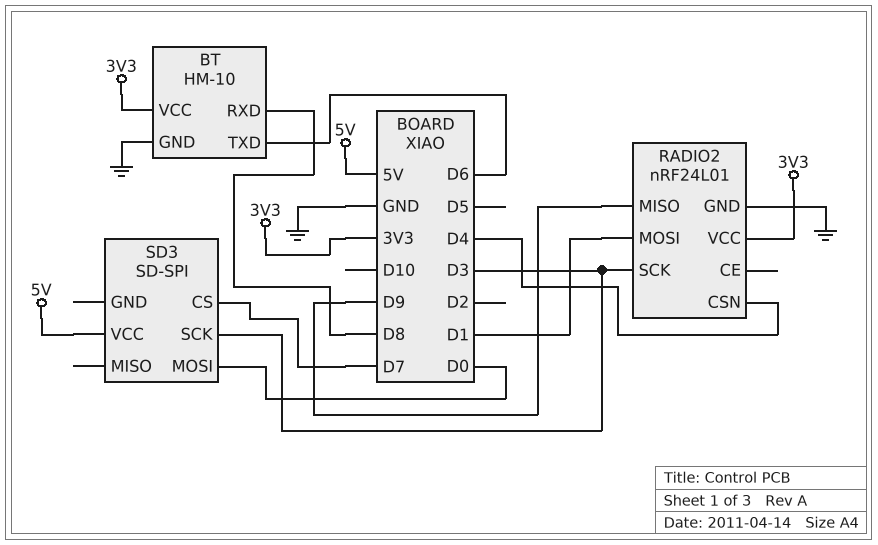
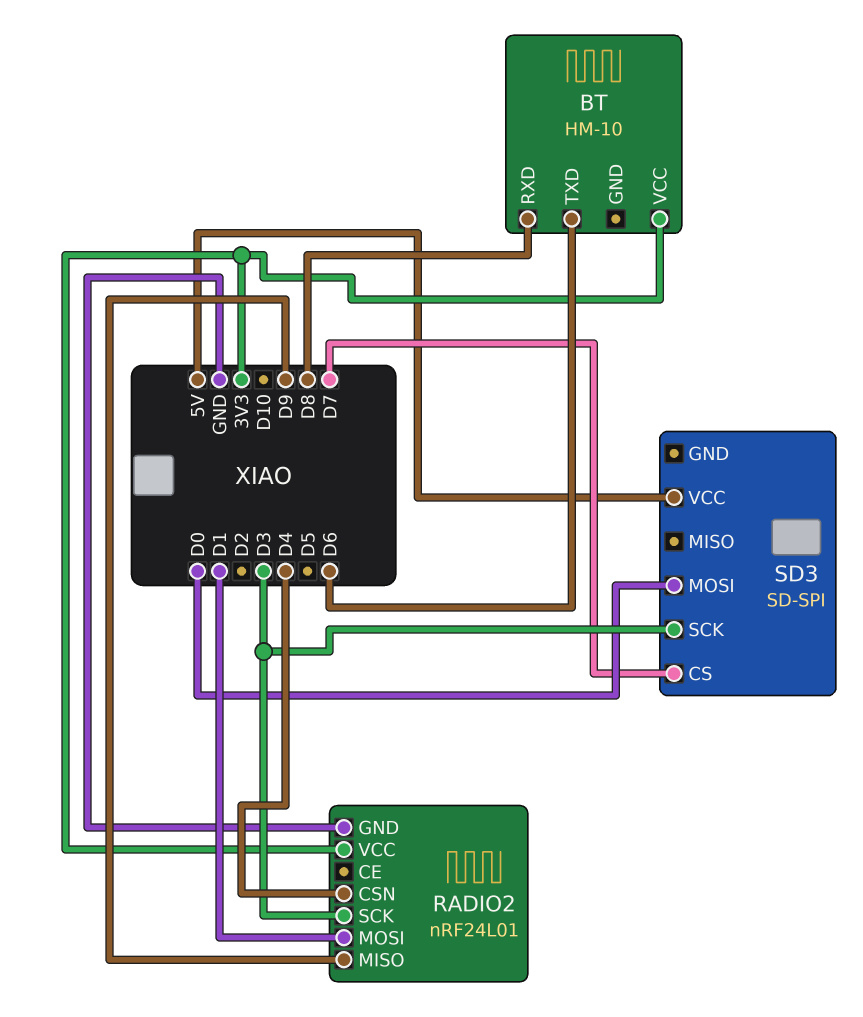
BT pin GND: GND -> none

